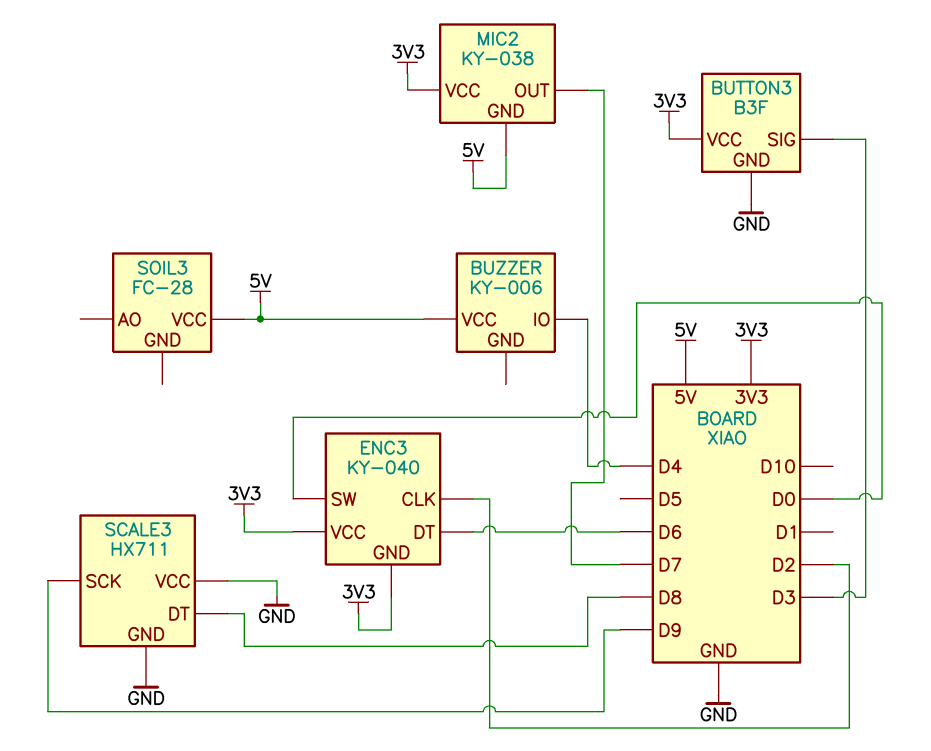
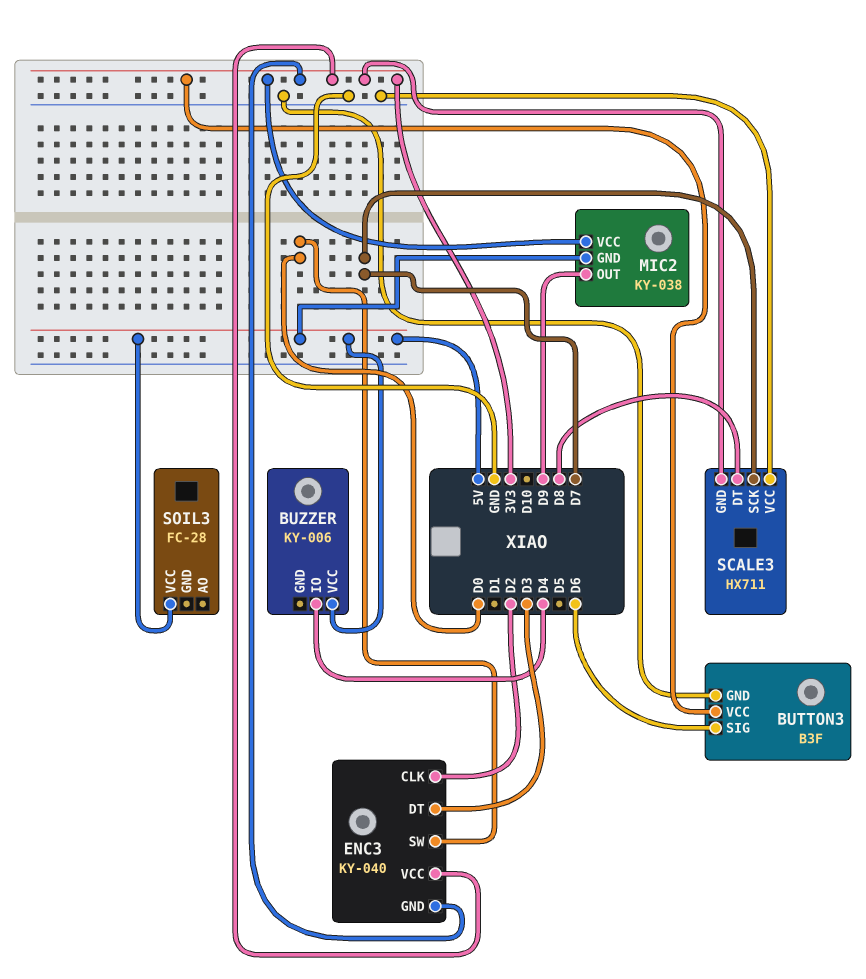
BUTTON3 pin SIG: D3 -> D6
ENC3 pin DT: D6 -> D3
MIC2 pin OUT: D7 -> D9
SCALE3 pin GND: GND -> 3V3
SCALE3 pin SCK: D9 -> D7

